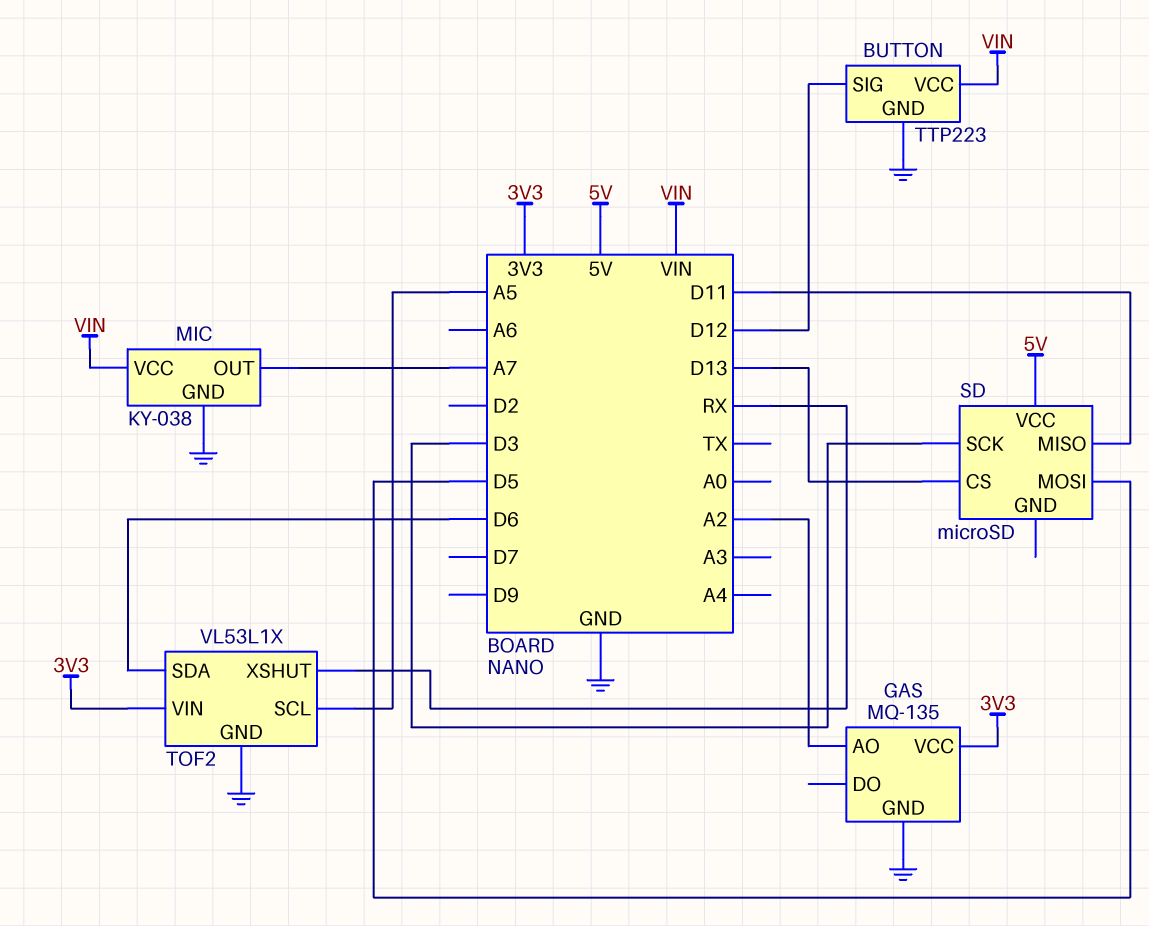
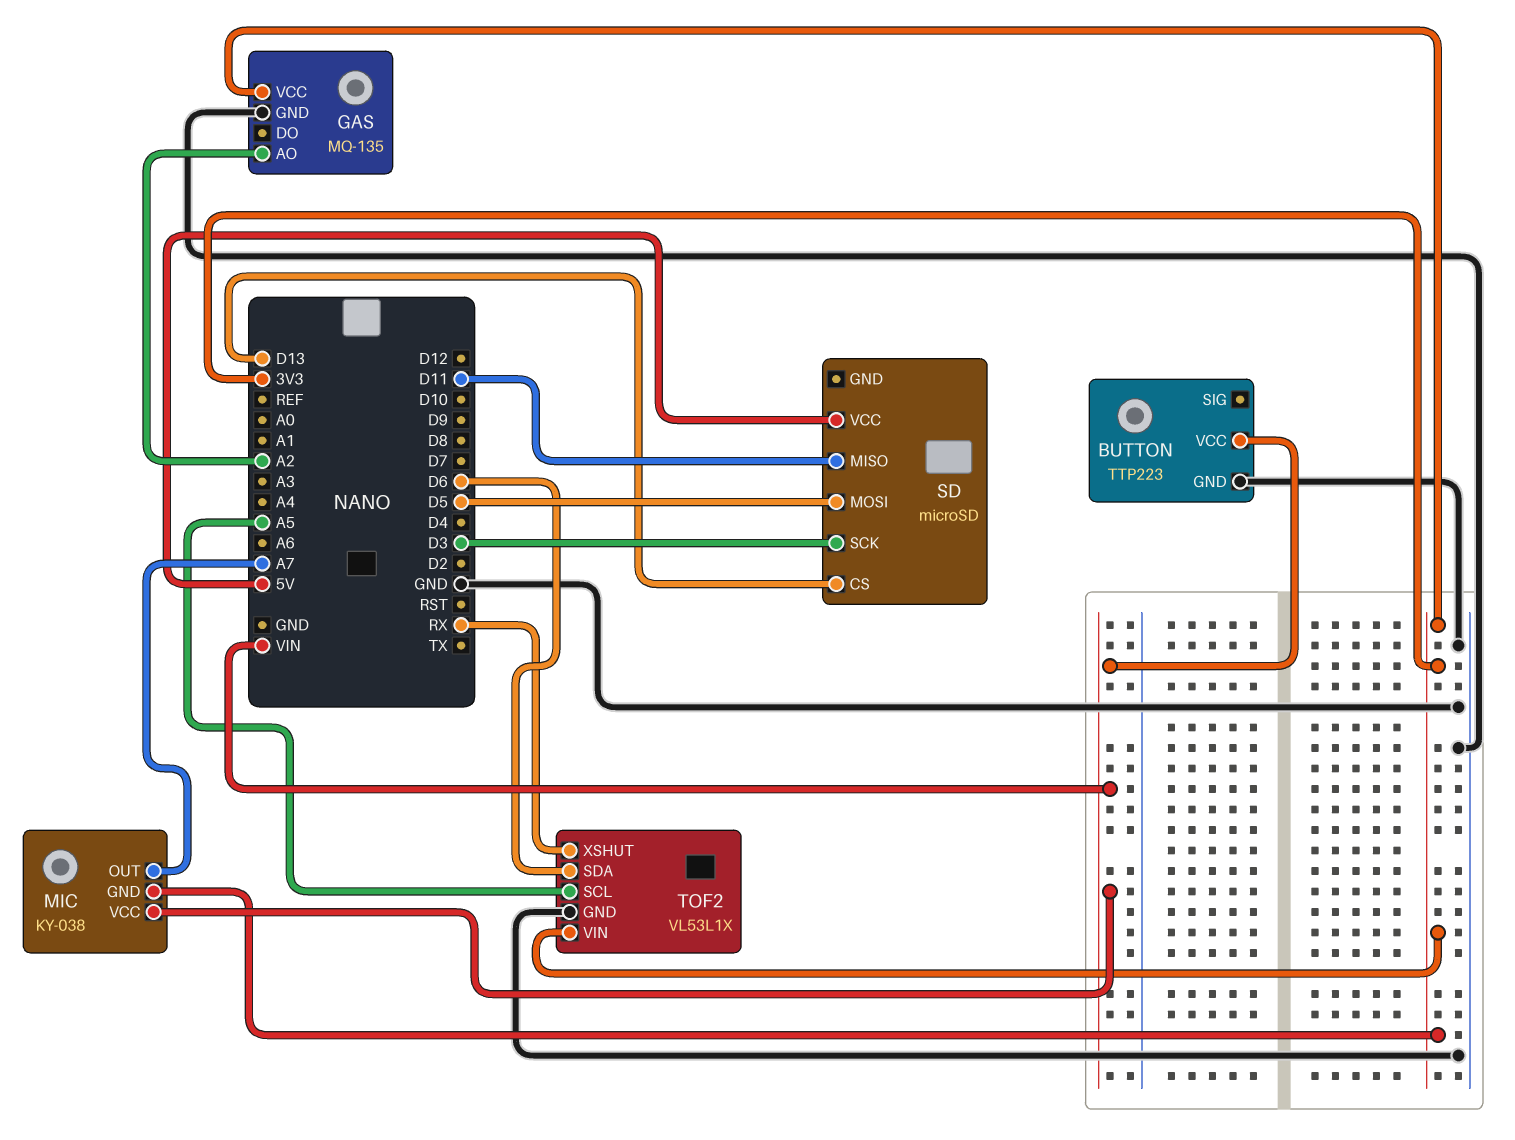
BUTTON pin SIG: D12 -> none
MIC pin GND: GND -> 3V3

